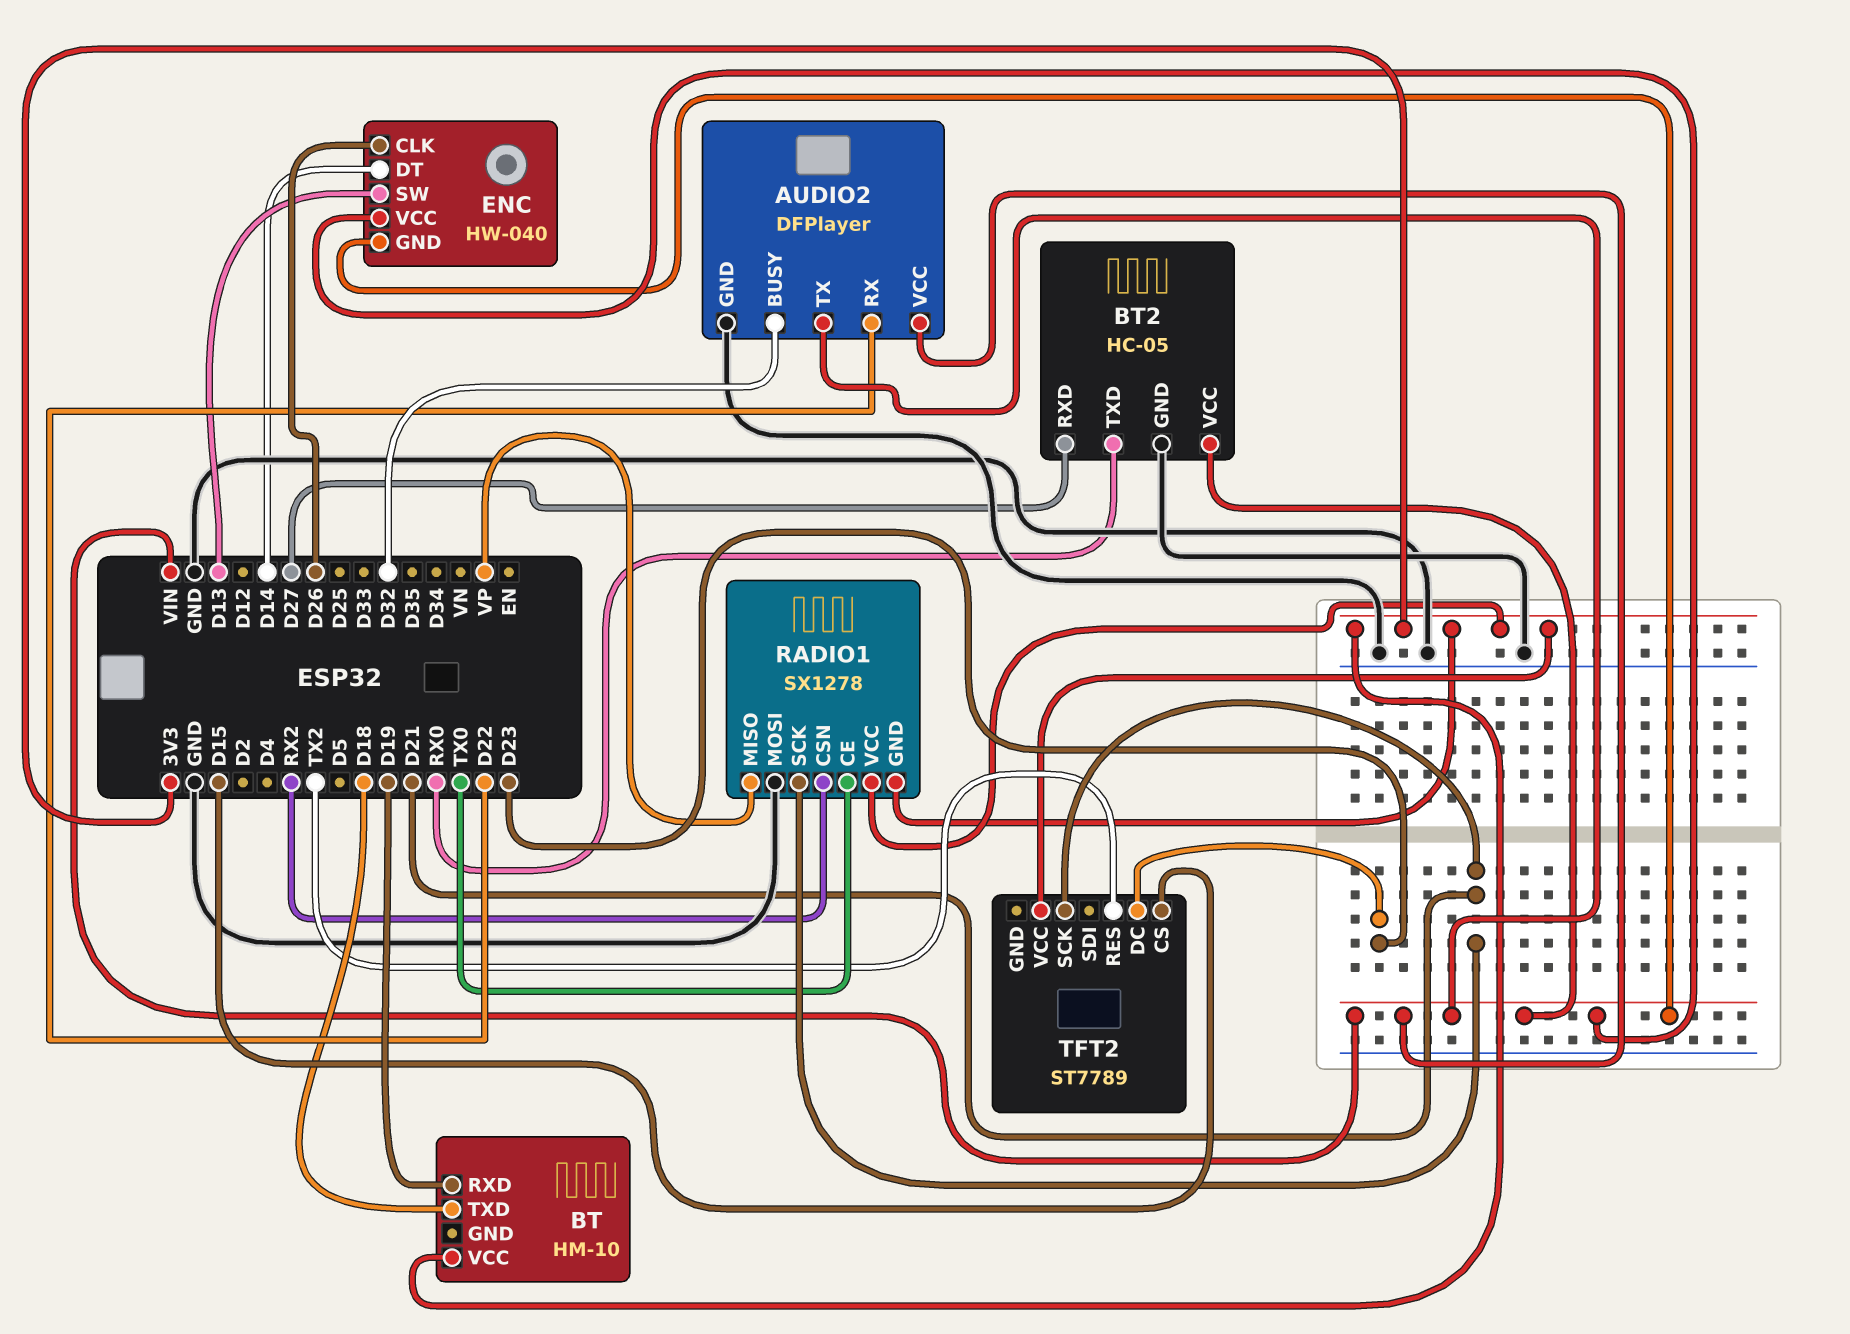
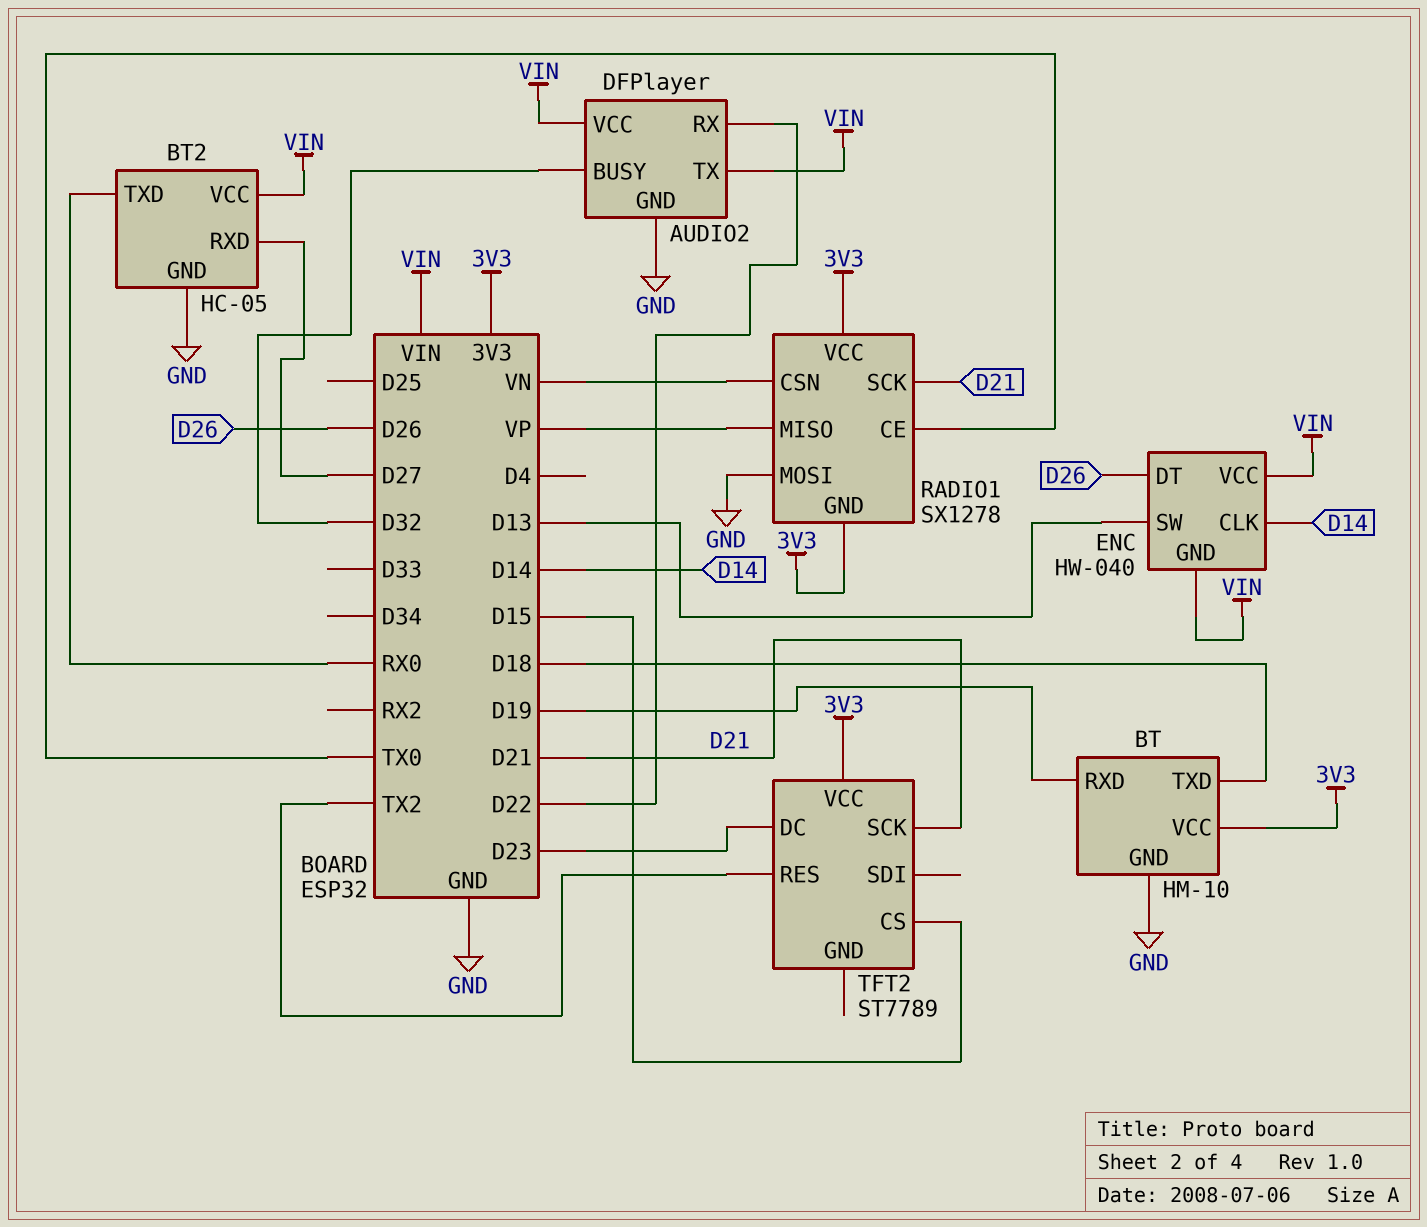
BT pin GND: none -> GND
ENC pin CLK: D26 -> D14
ENC pin DT: D14 -> D26
RADIO1 pin CSN: RX2 -> VN

